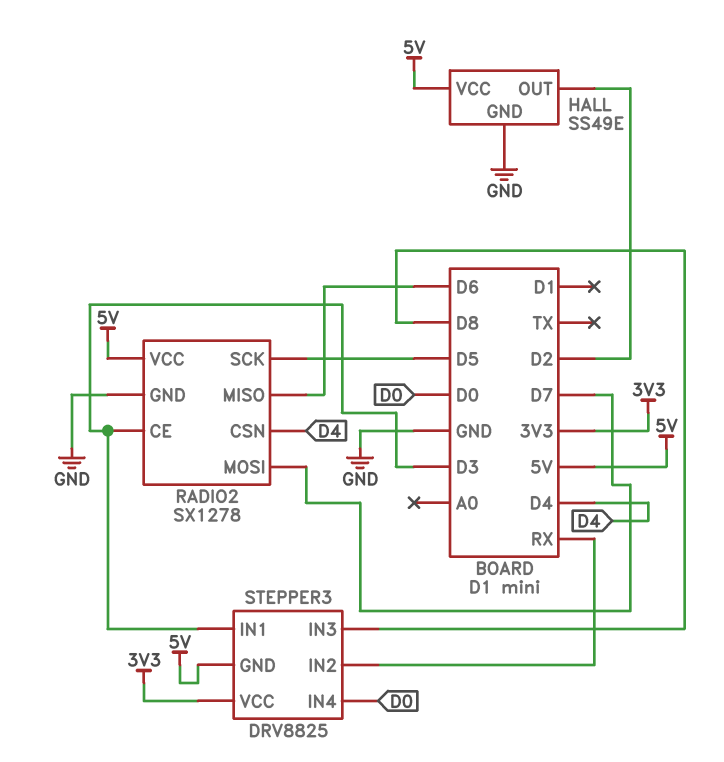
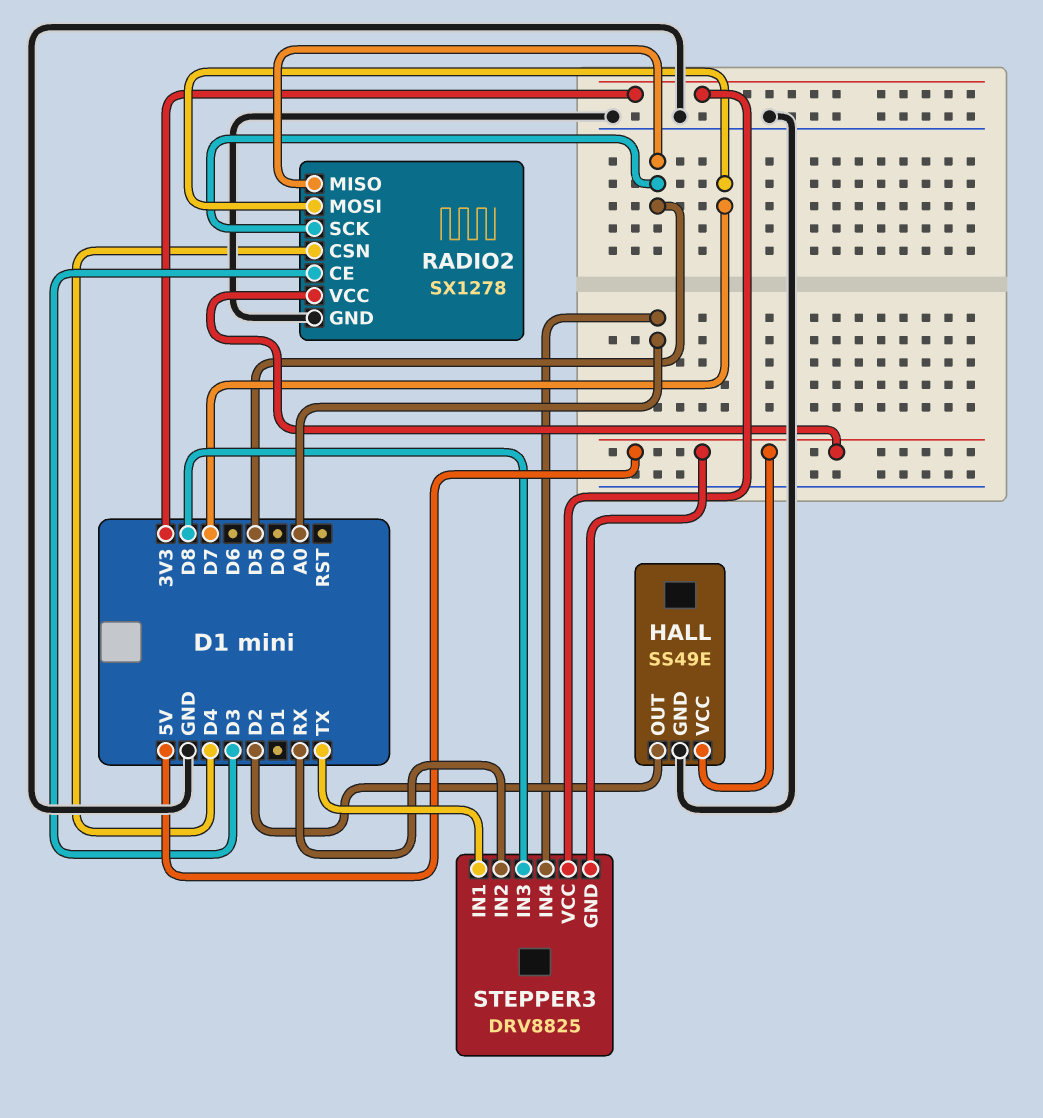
RADIO2 pin MISO: D6 -> D5
STEPPER3 pin IN1: D3 -> TX
STEPPER3 pin IN4: D0 -> A0

